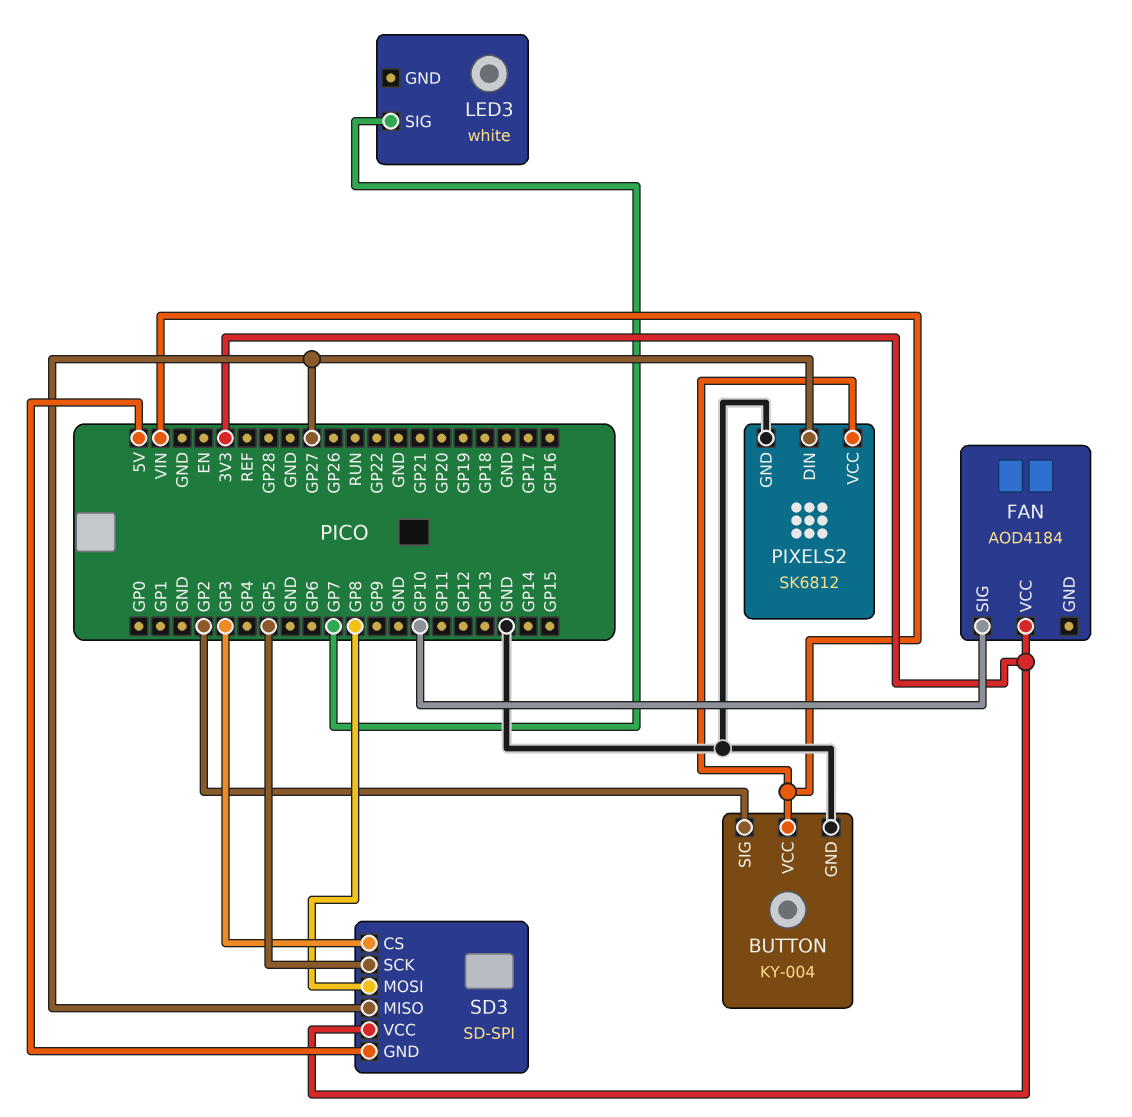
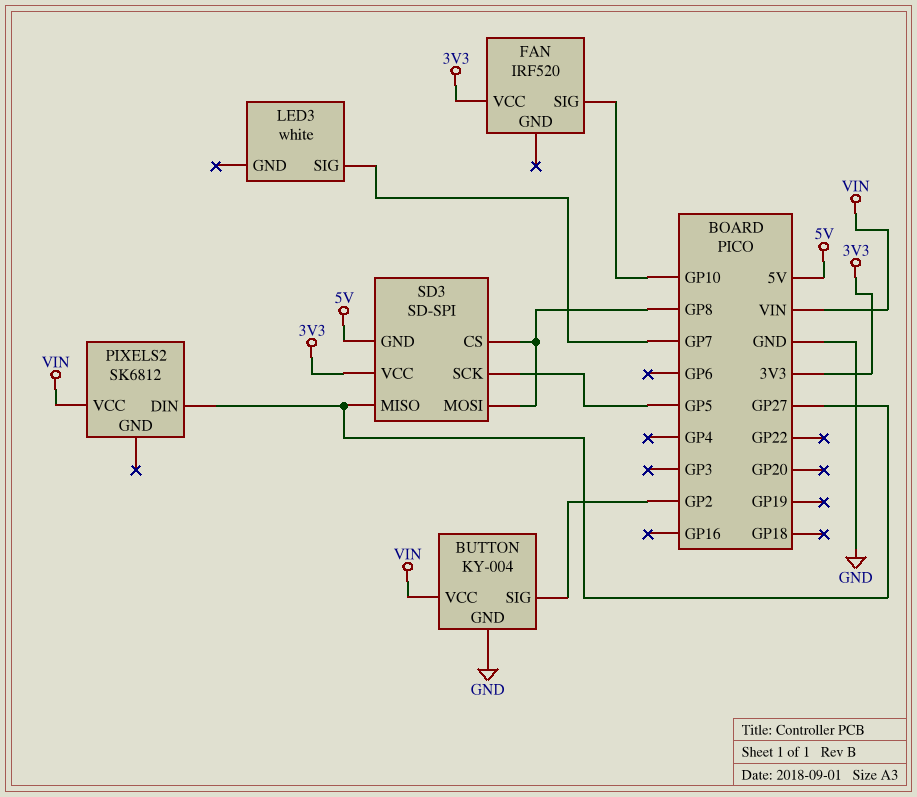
FAN: AOD4184 -> IRF520
PIXELS2 pin GND: GND -> none
SD3 pin CS: GP3 -> GP8

